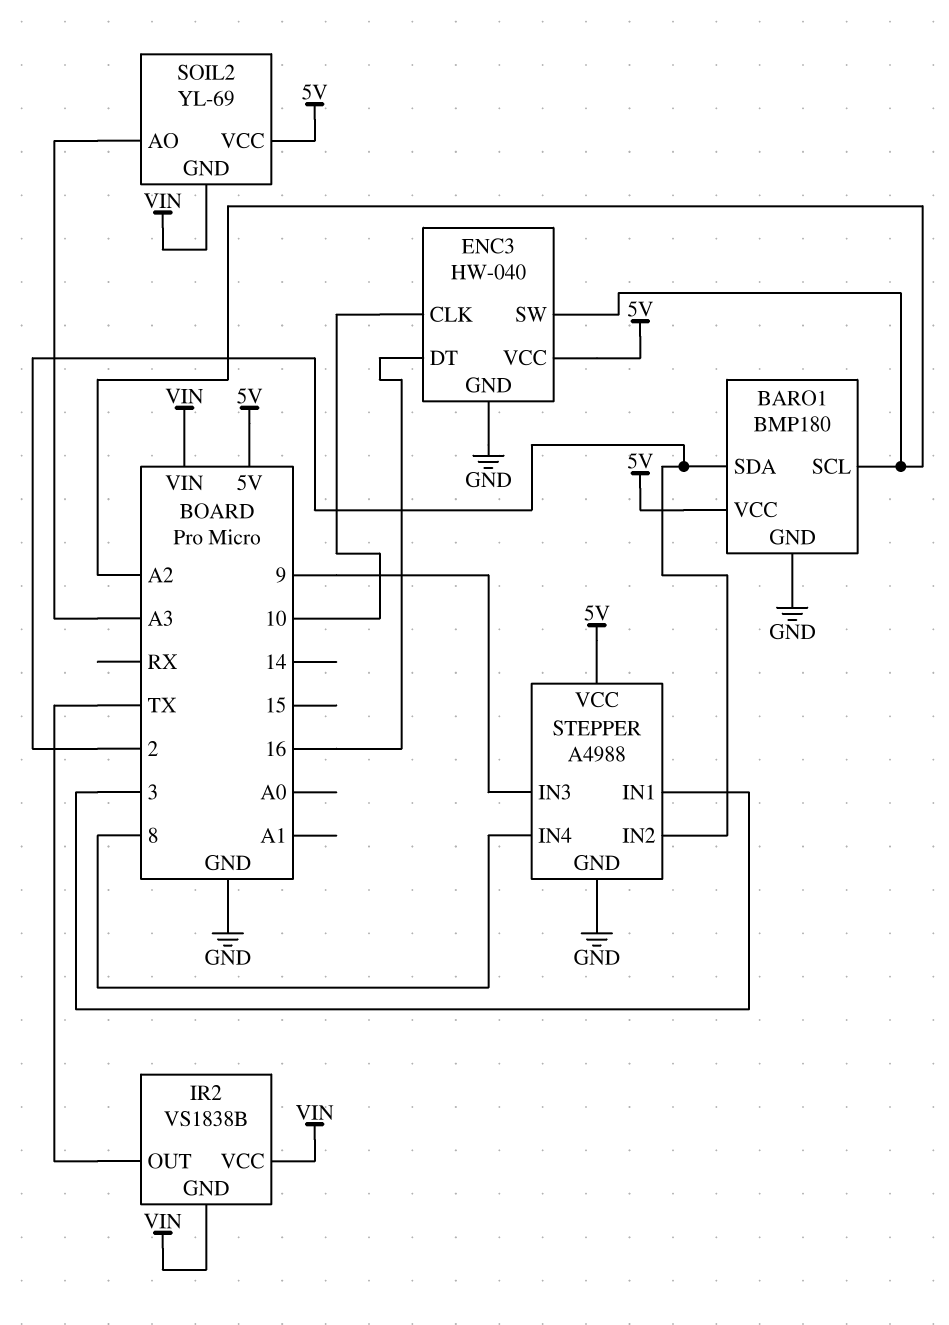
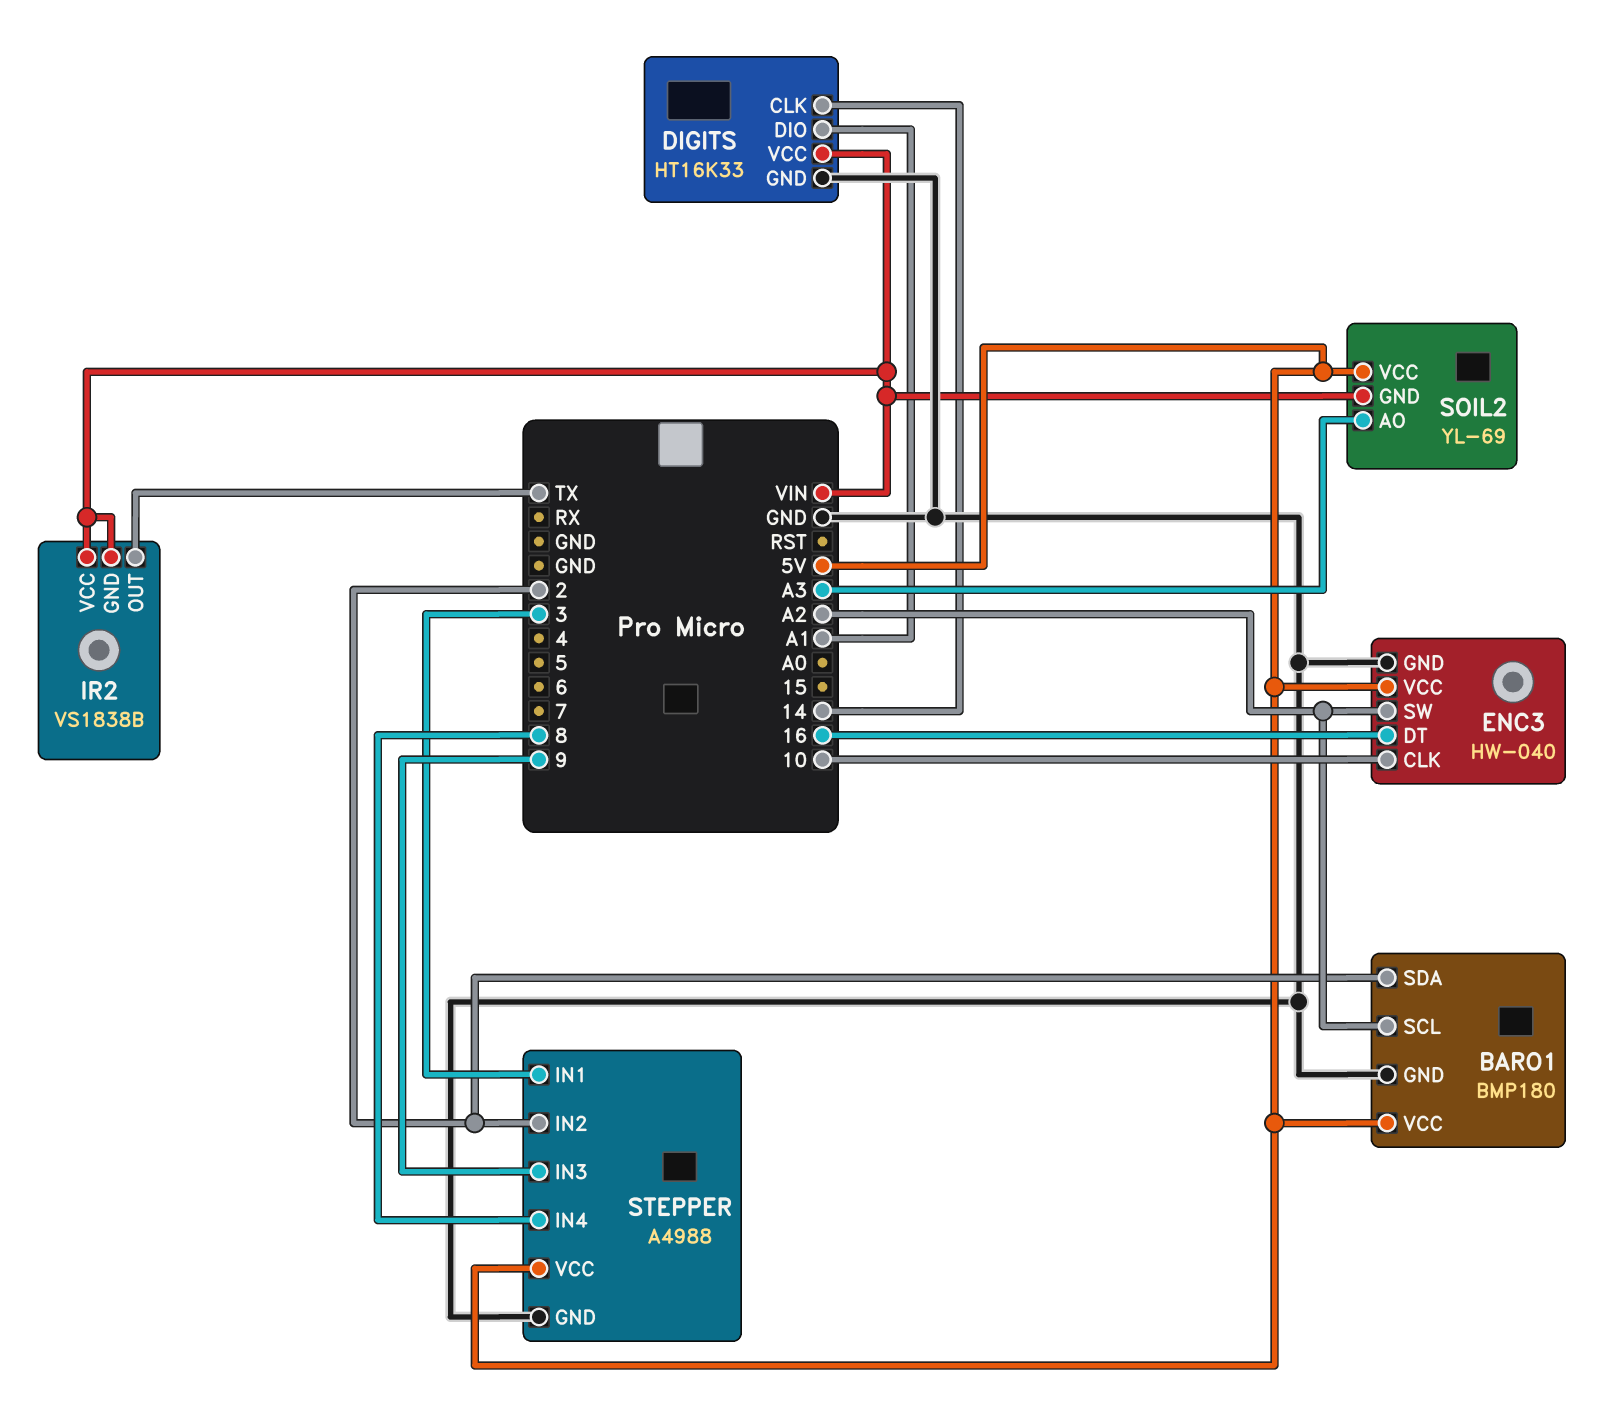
DIGITS: none -> HT16K33
DIGITS pin CLK: none -> 14
DIGITS pin DIO: none -> A1
DIGITS pin GND: none -> GND
DIGITS pin VCC: none -> VIN

